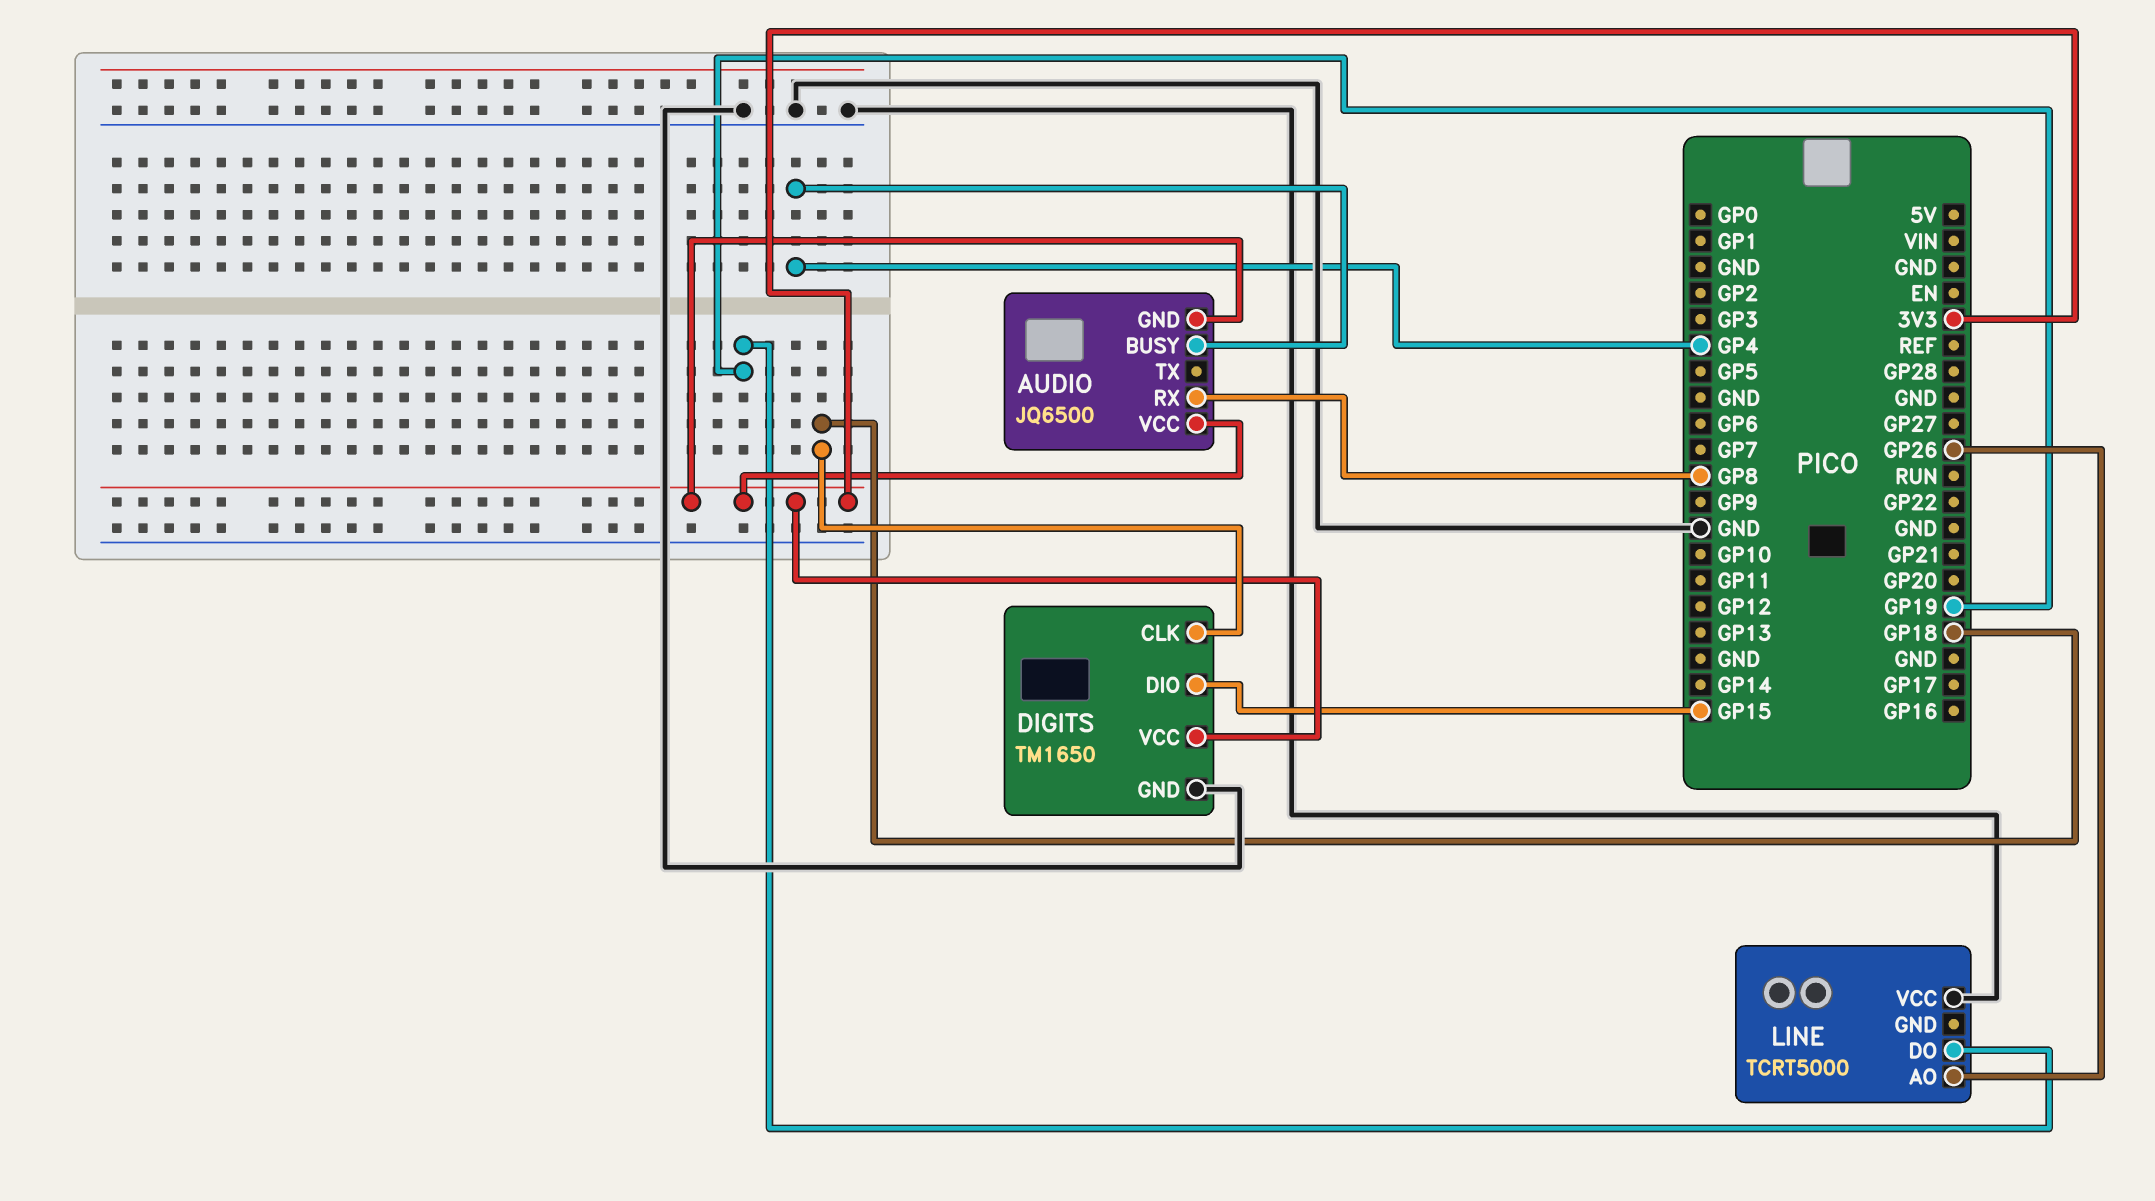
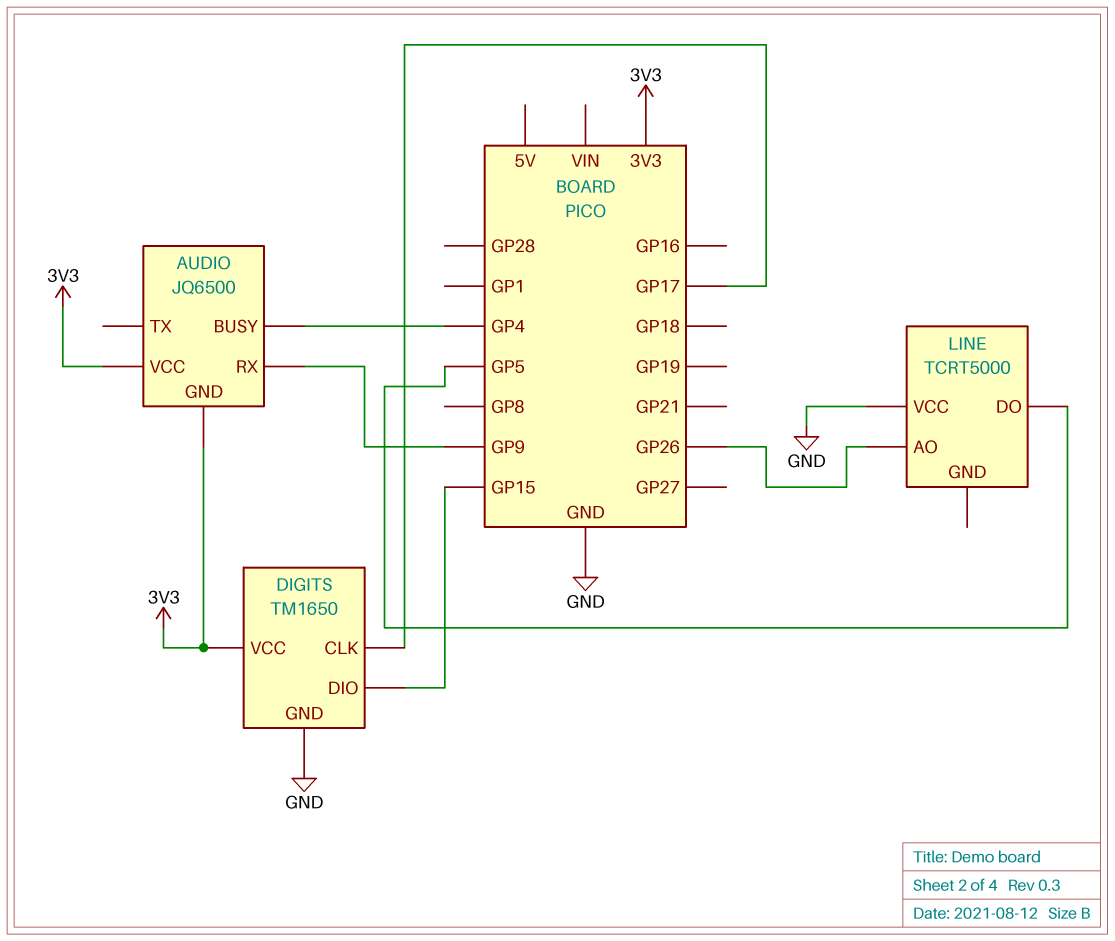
AUDIO pin RX: GP8 -> GP9
DIGITS pin CLK: GP18 -> GP17
LINE pin DO: GP19 -> GP5

